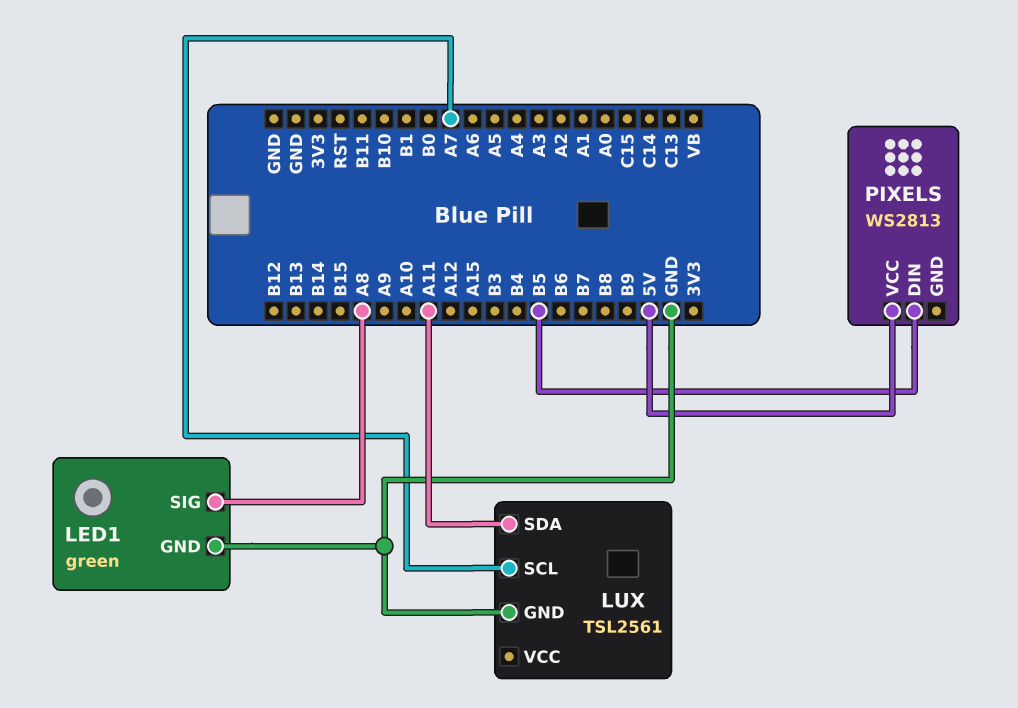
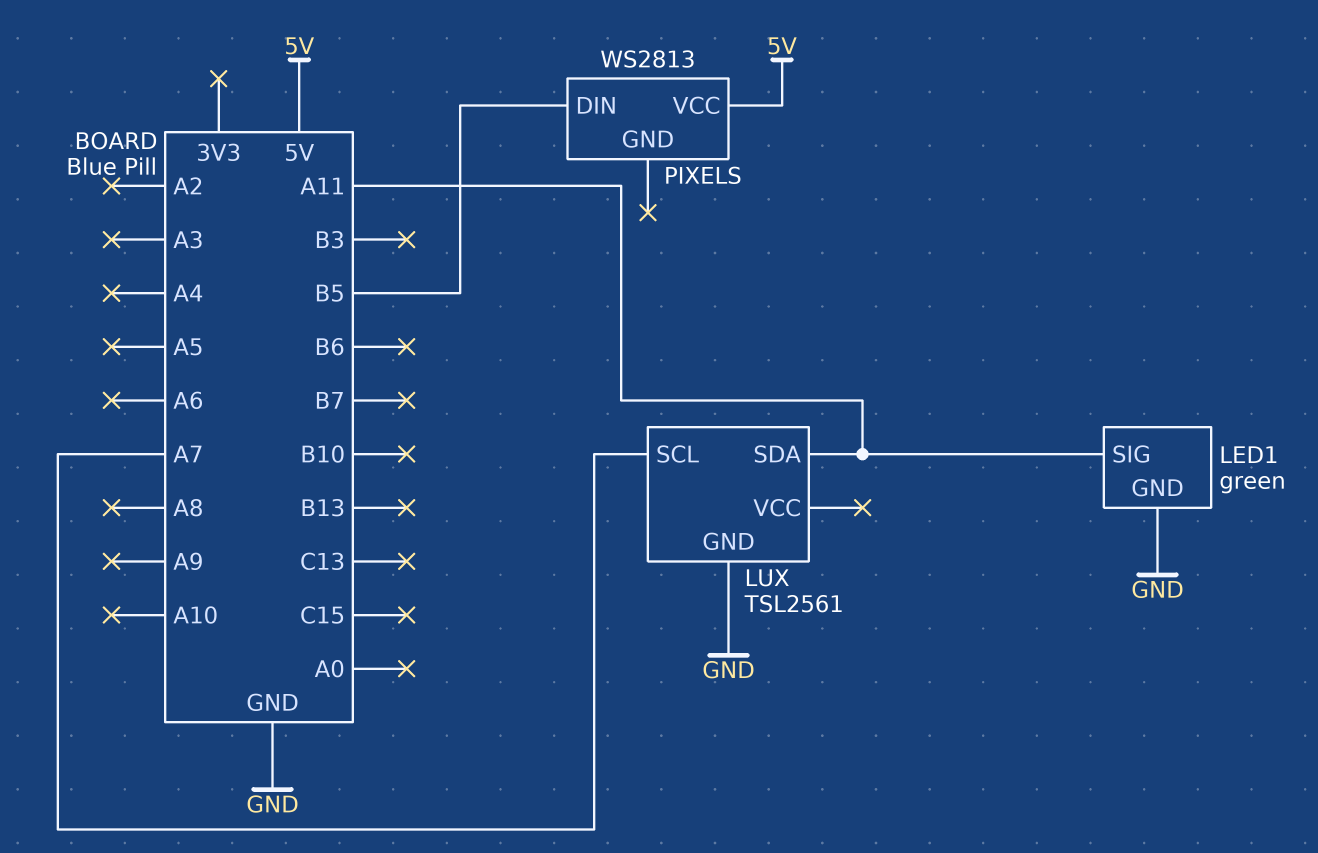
LED1 pin SIG: A8 -> A11

